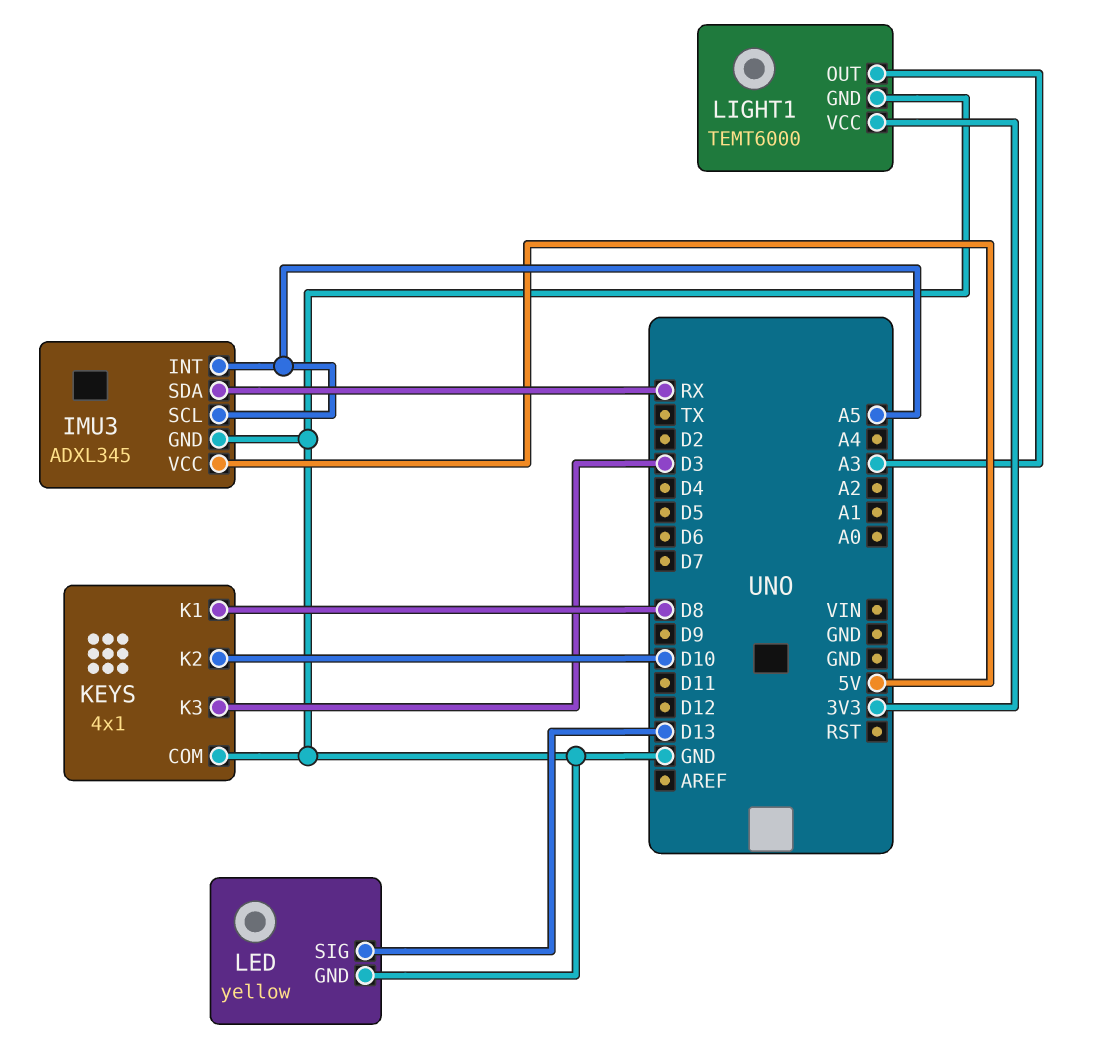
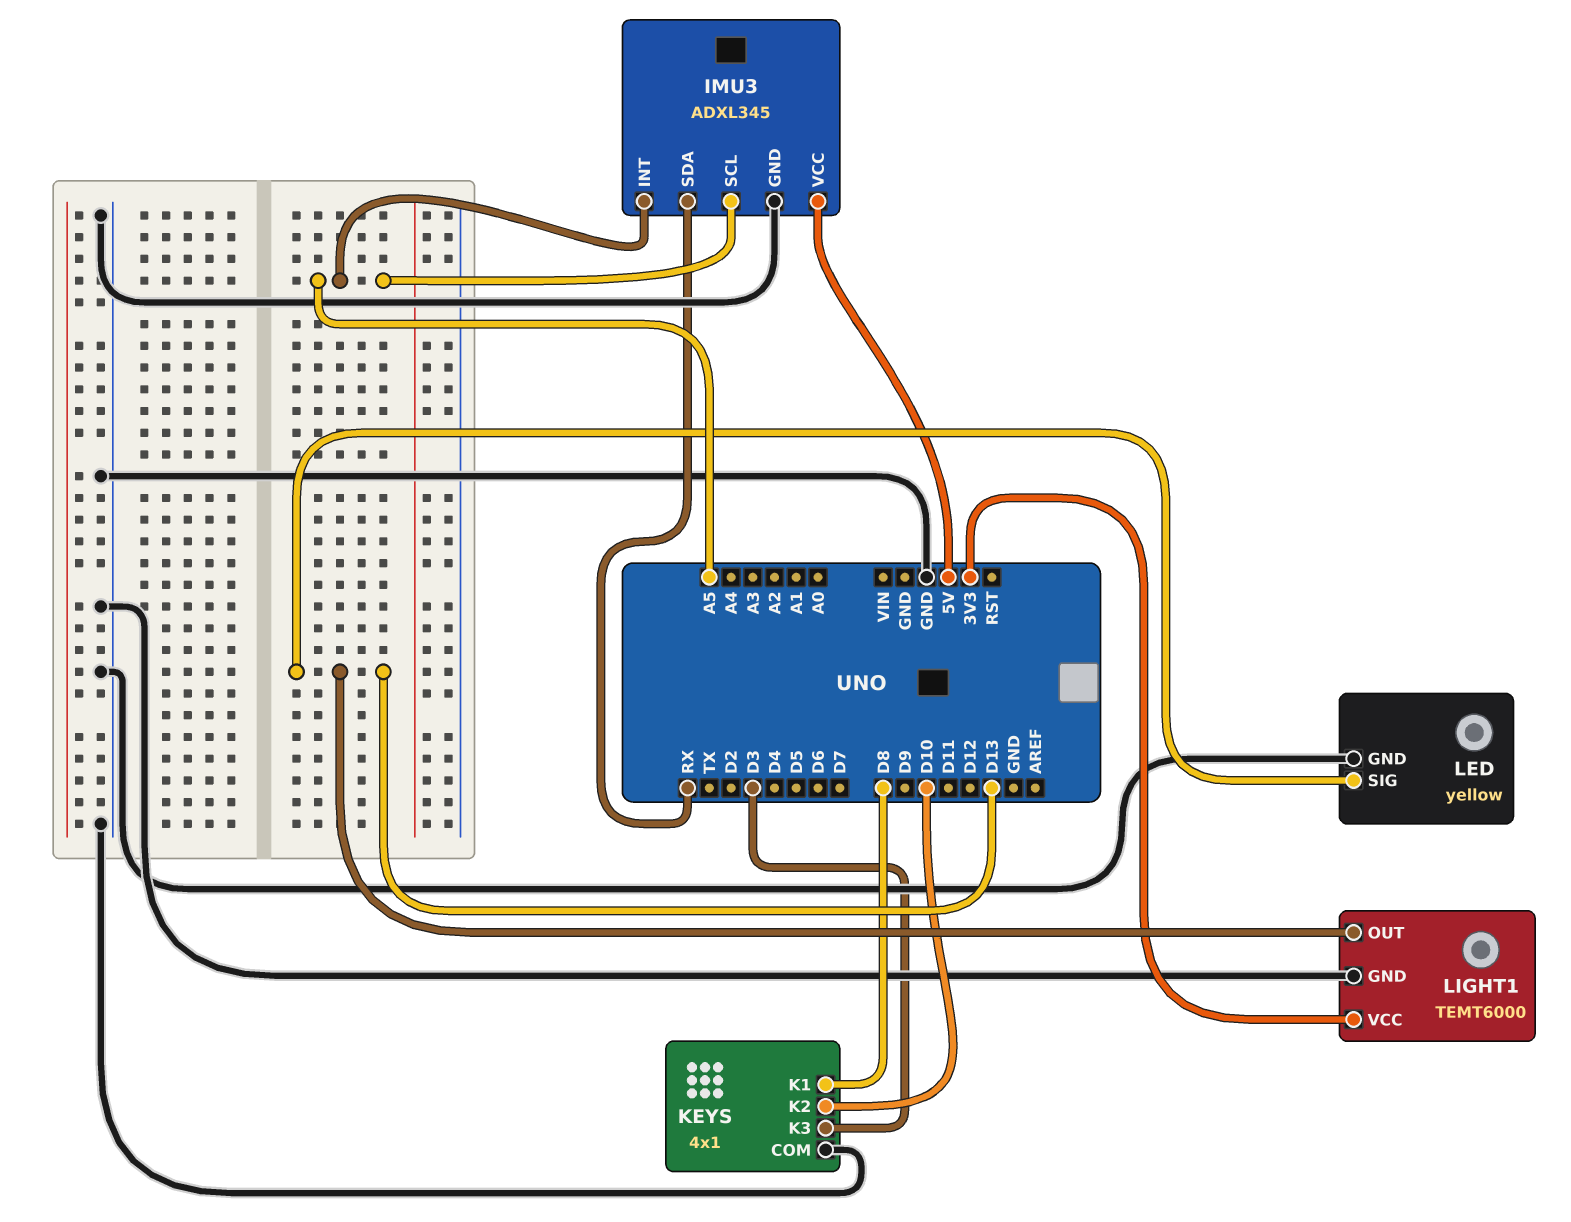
LIGHT1 pin OUT: A3 -> D13

